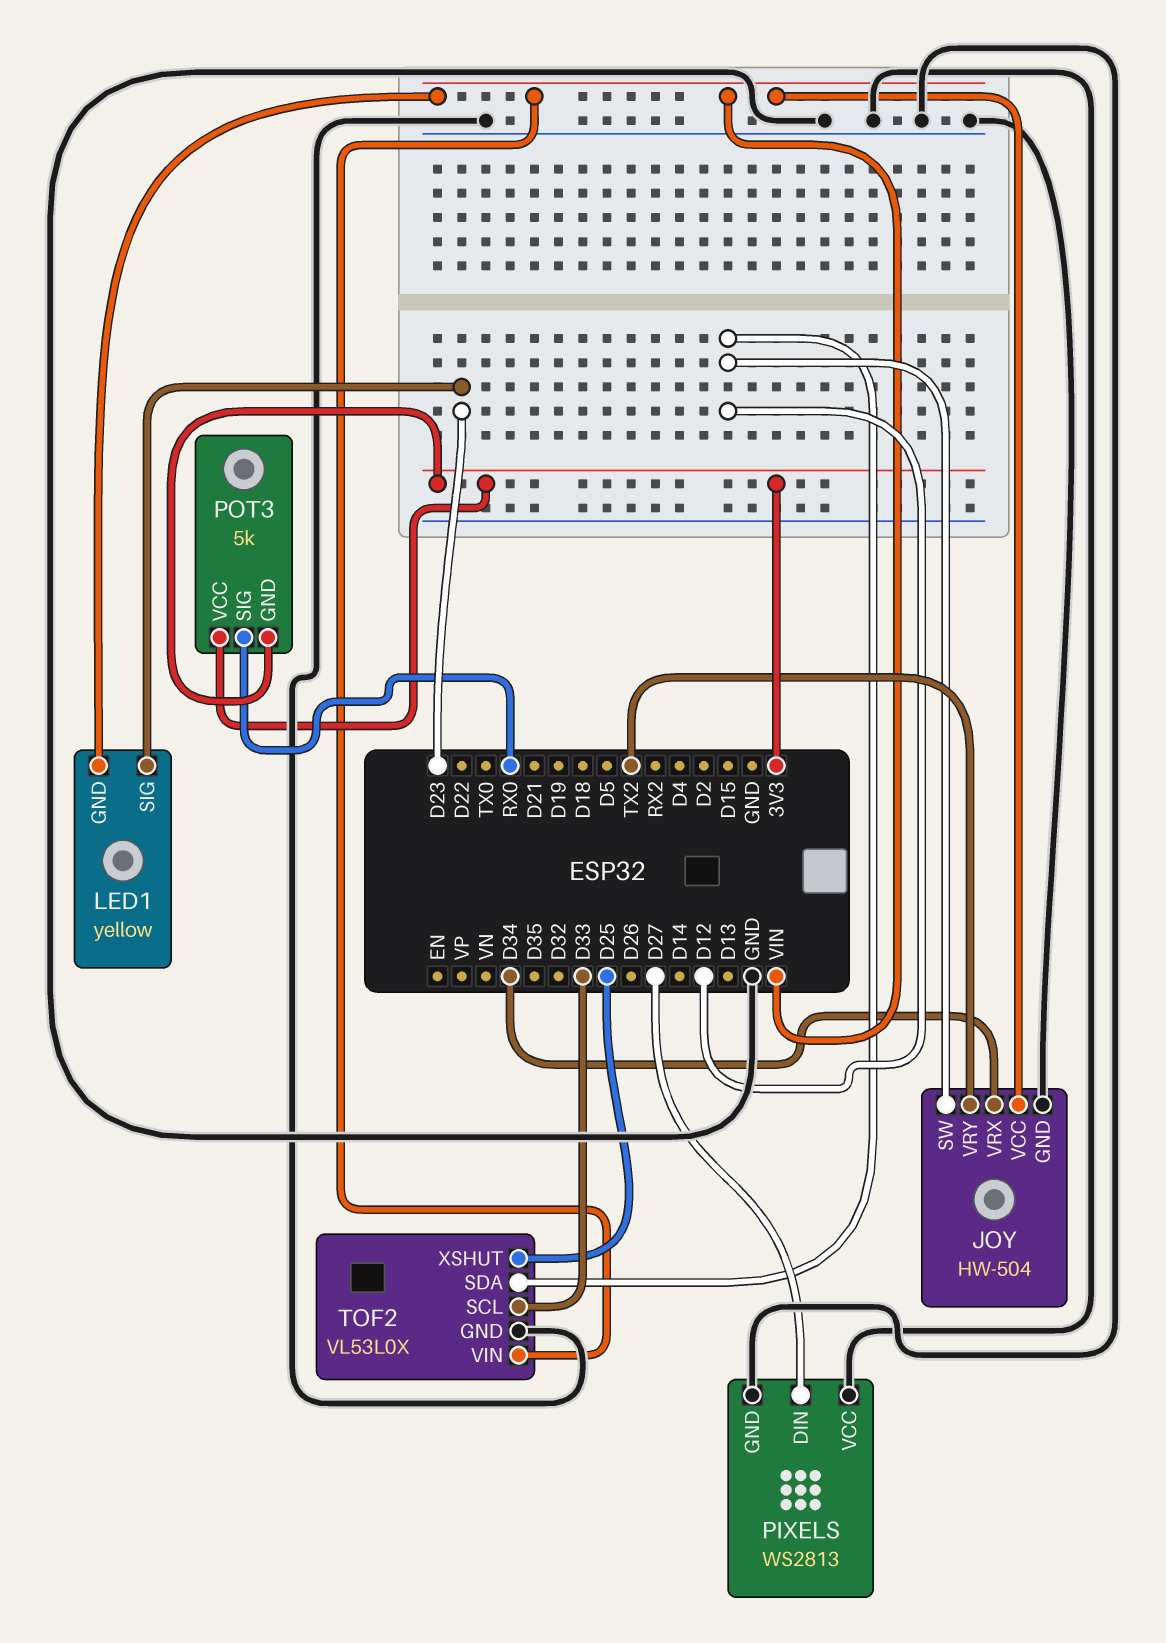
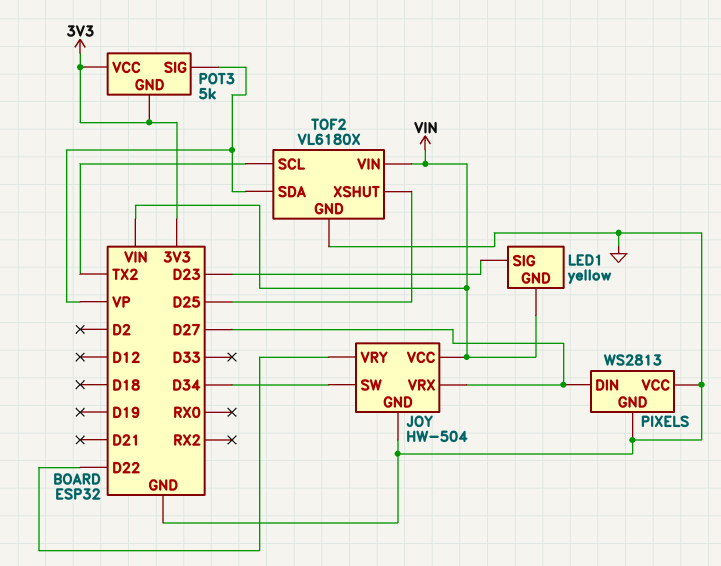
JOY pin SW: D12 -> D34
JOY pin VRX: D34 -> D27
JOY pin VRY: TX2 -> D22
POT3 pin SIG: RX0 -> VP
TOF2: VL53L0X -> VL6180X
TOF2 pin SCL: D33 -> TX2
TOF2 pin SDA: D12 -> VP

